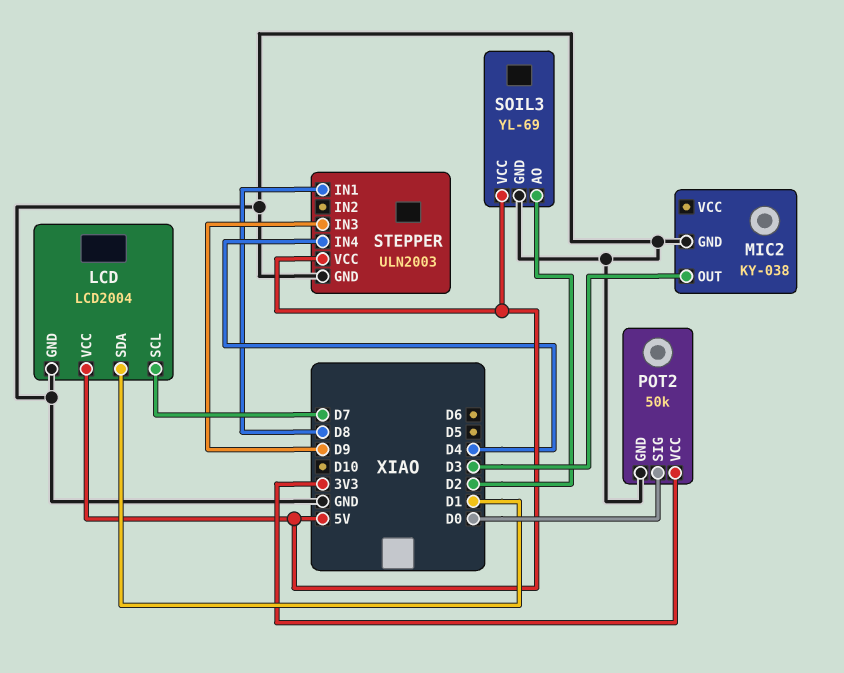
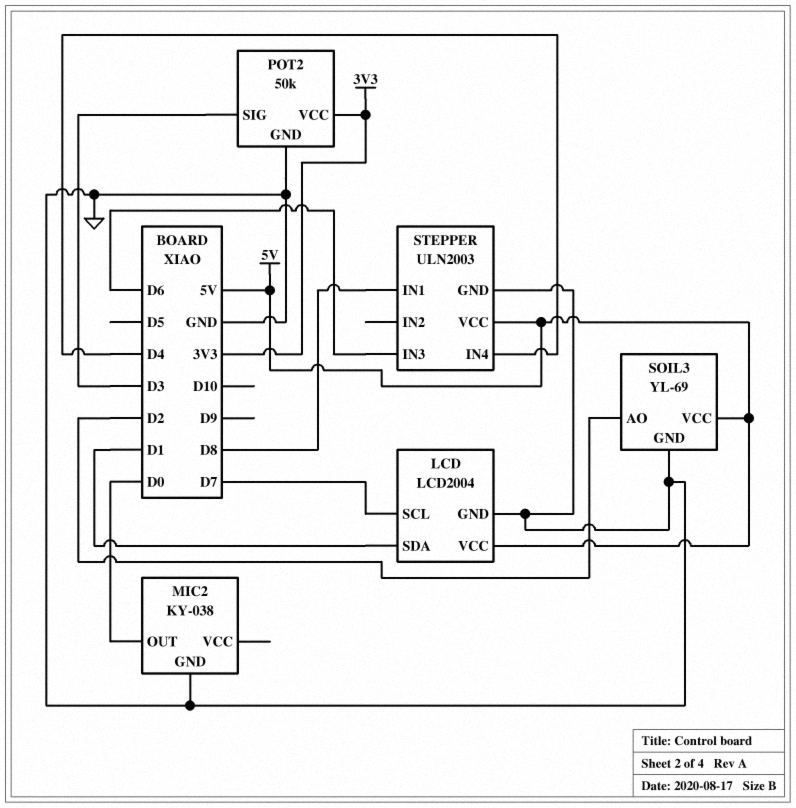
MIC2 pin OUT: D3 -> D0
POT2 pin SIG: D0 -> D3
STEPPER pin IN3: D9 -> D6

